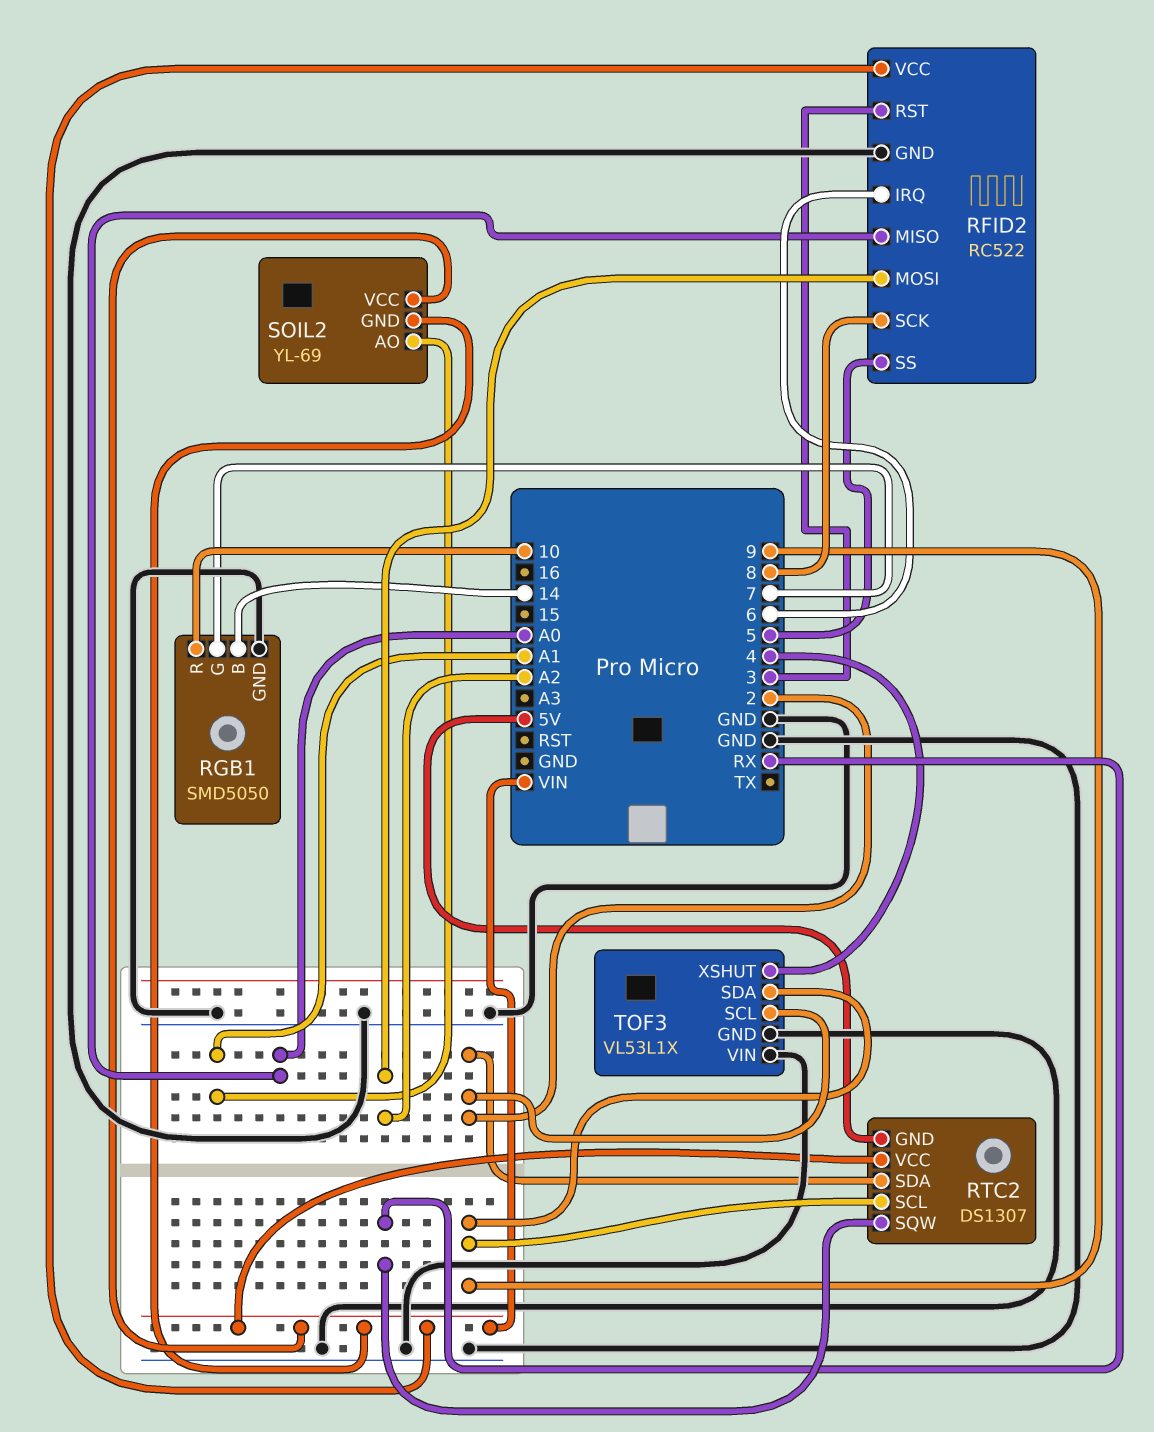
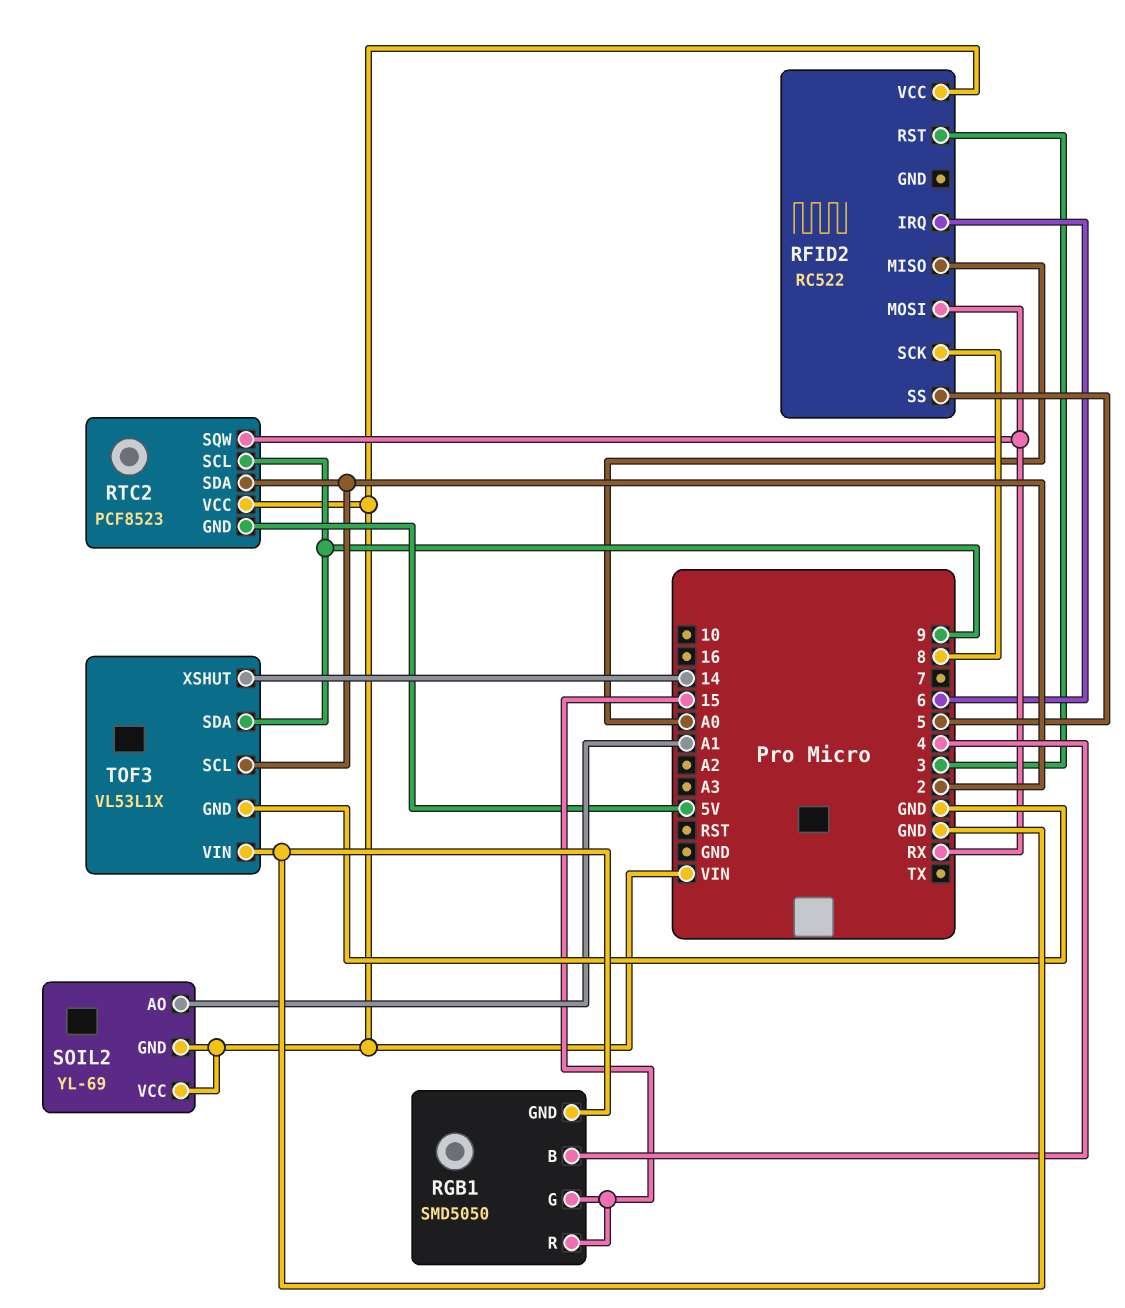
RFID2 pin GND: GND -> none
RFID2 pin MOSI: A2 -> RX
RGB1 pin B: 14 -> 4
RGB1 pin G: 7 -> 15
RGB1 pin R: 10 -> 15
RTC2: DS1307 -> PCF8523
TOF3 pin XSHUT: 4 -> 14

